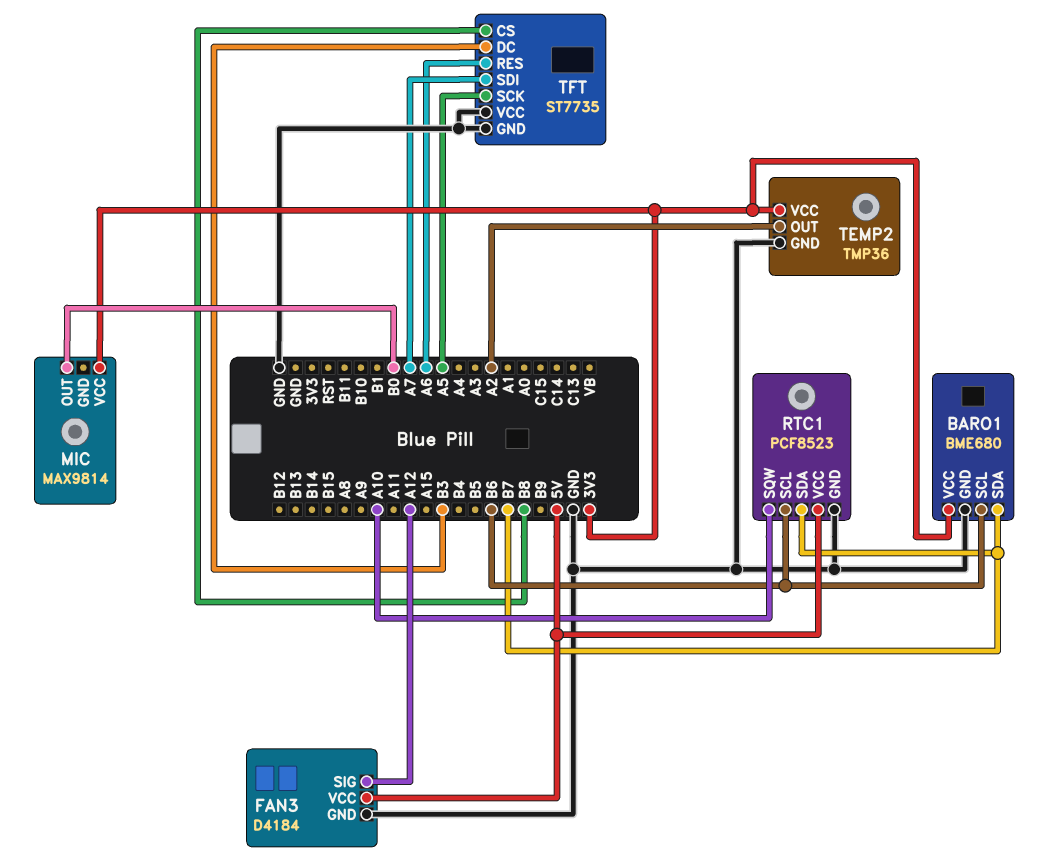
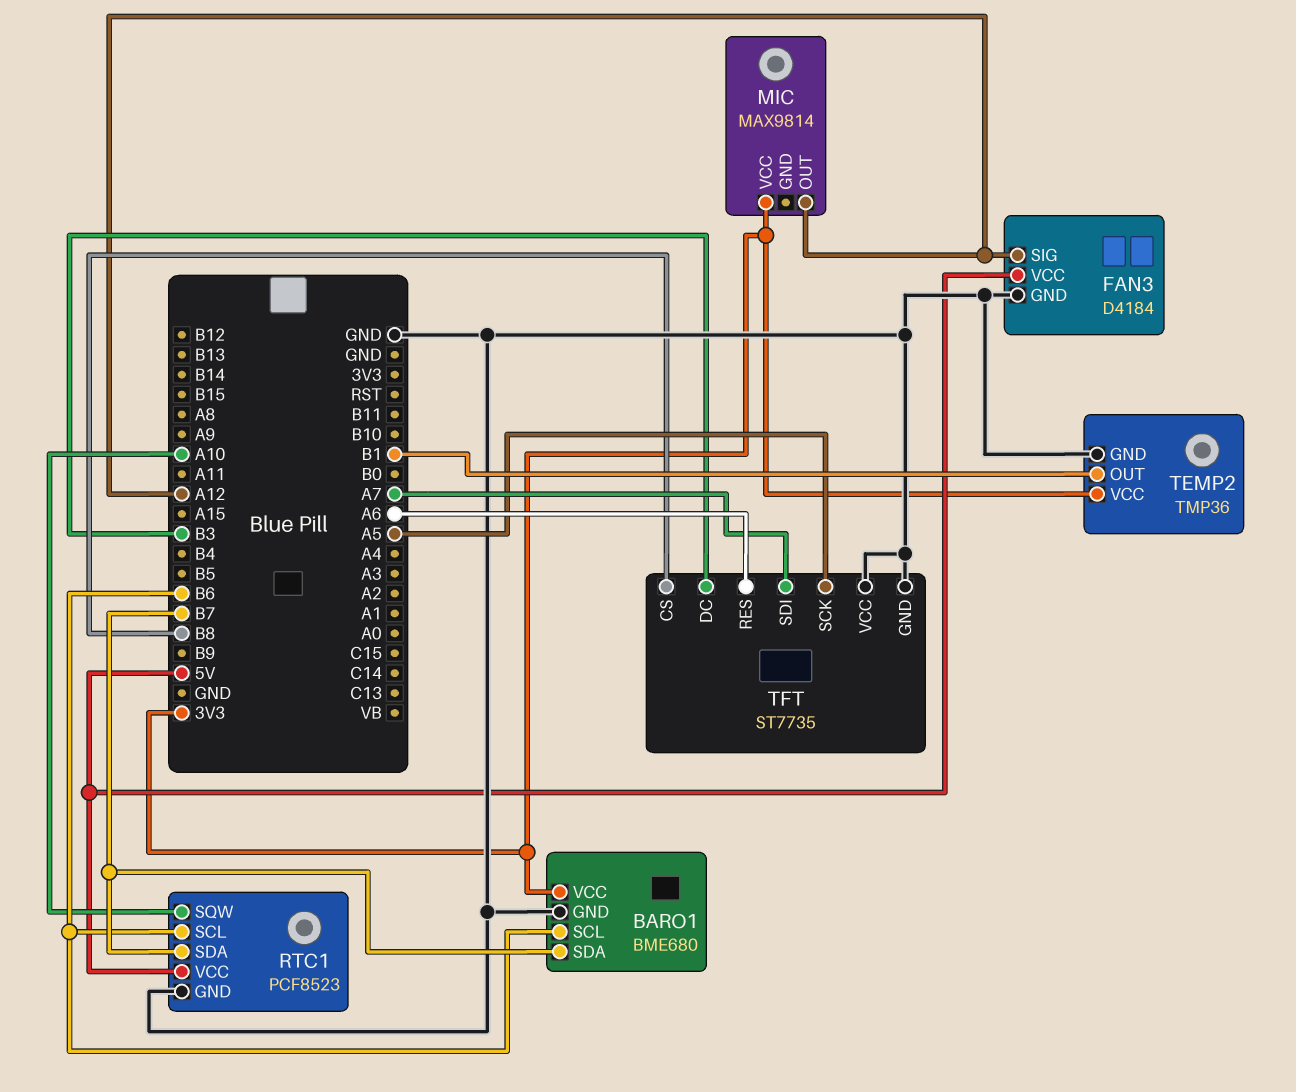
MIC pin OUT: B0 -> A12
TEMP2 pin OUT: A2 -> B1

